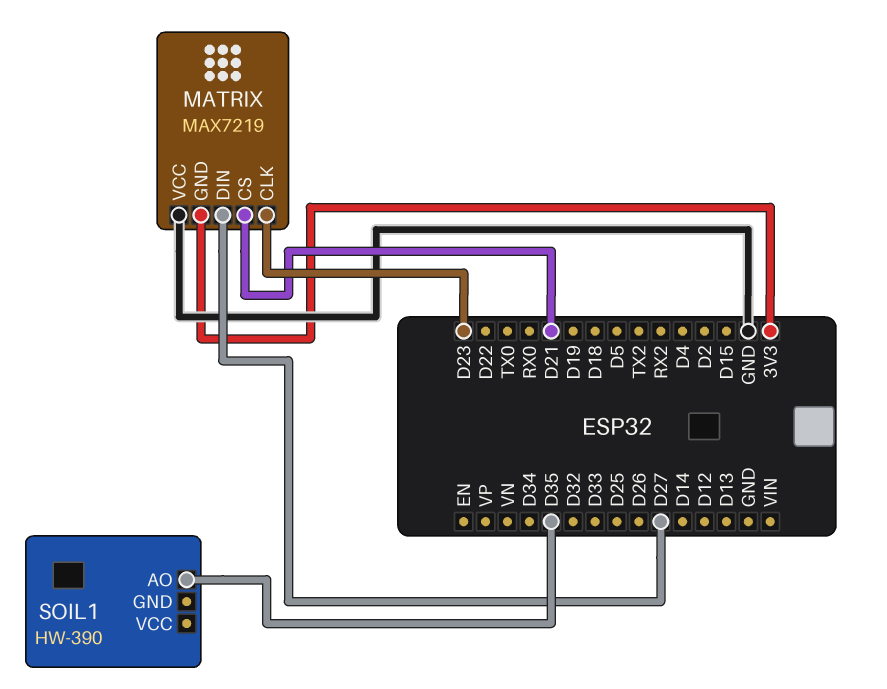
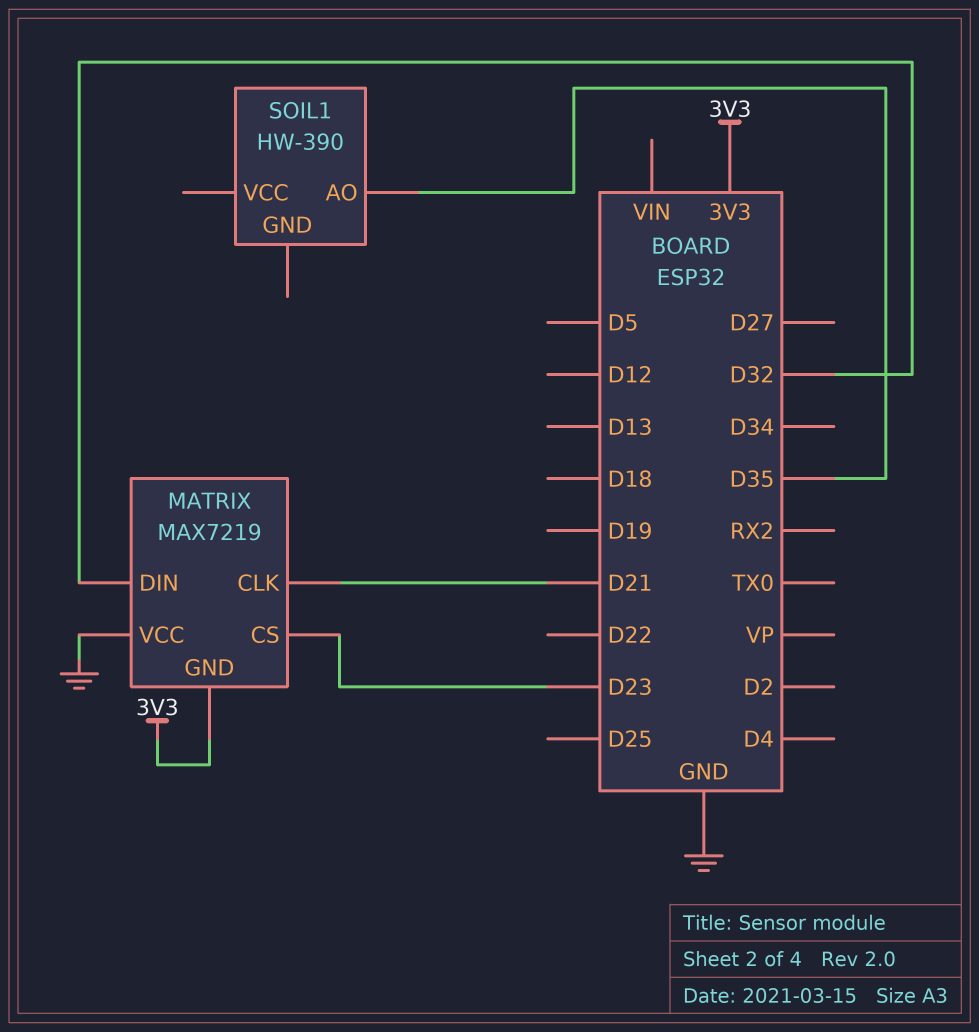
MATRIX pin CLK: D23 -> D21
MATRIX pin CS: D21 -> D23
MATRIX pin DIN: D27 -> D32

